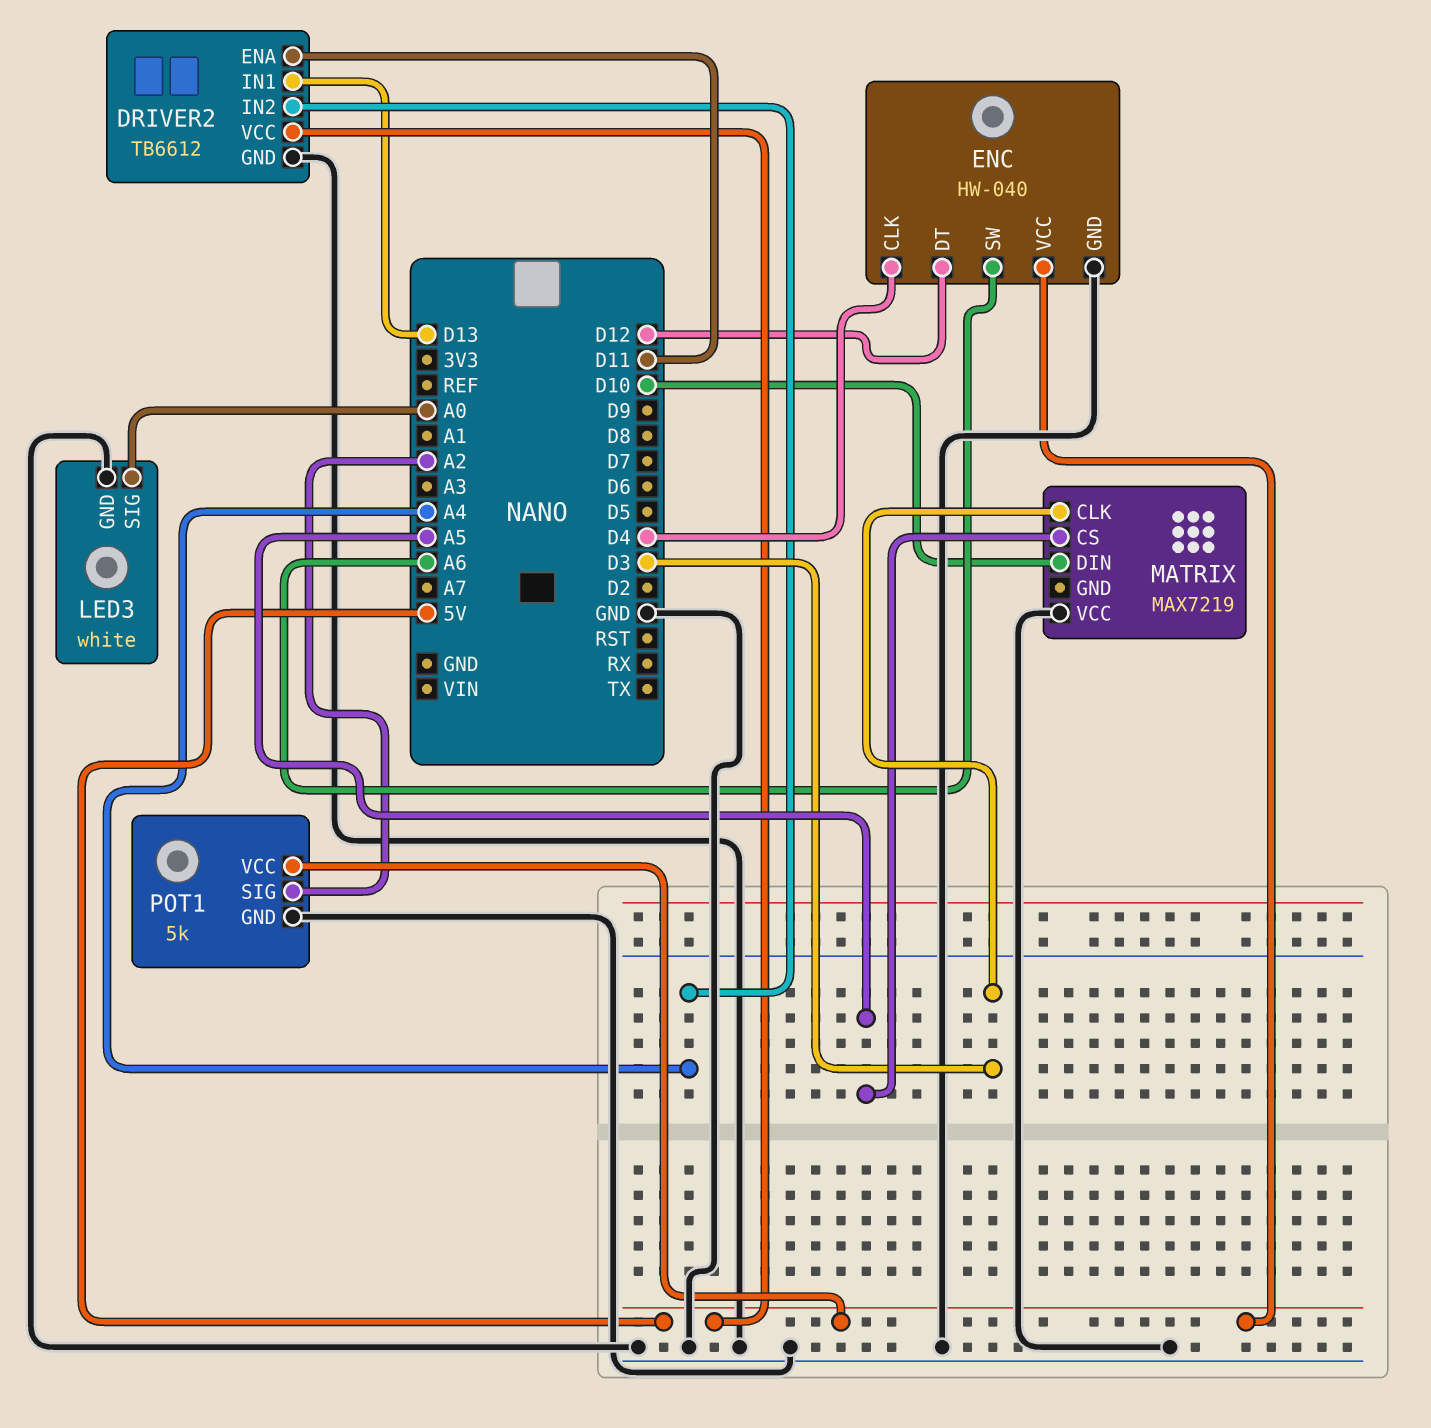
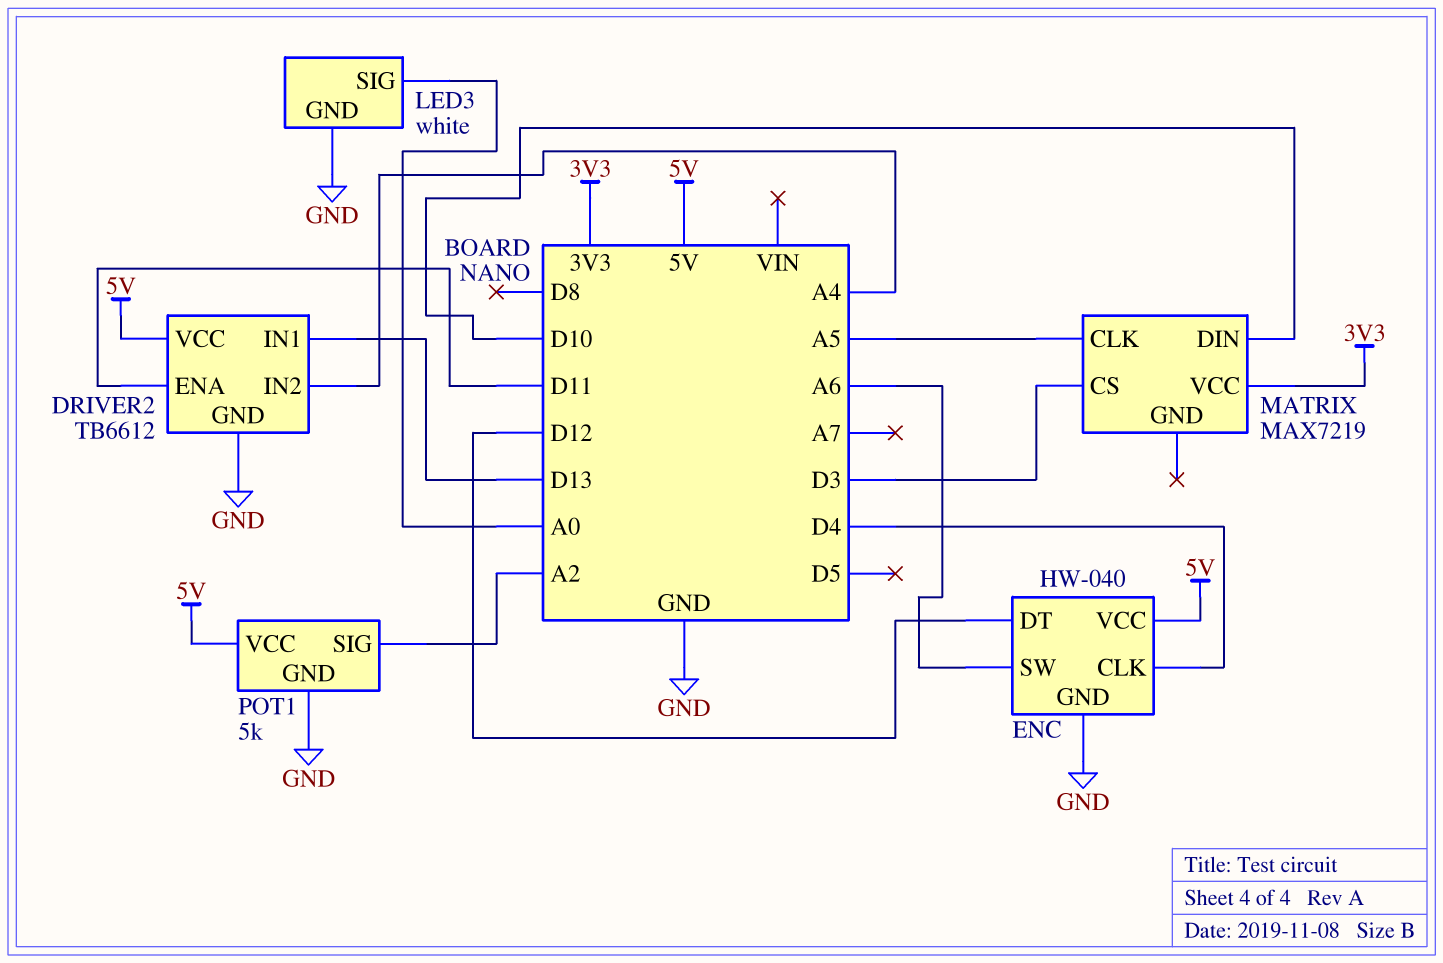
MATRIX pin CLK: D3 -> A5
MATRIX pin CS: A5 -> D3
MATRIX pin VCC: GND -> 3V3

